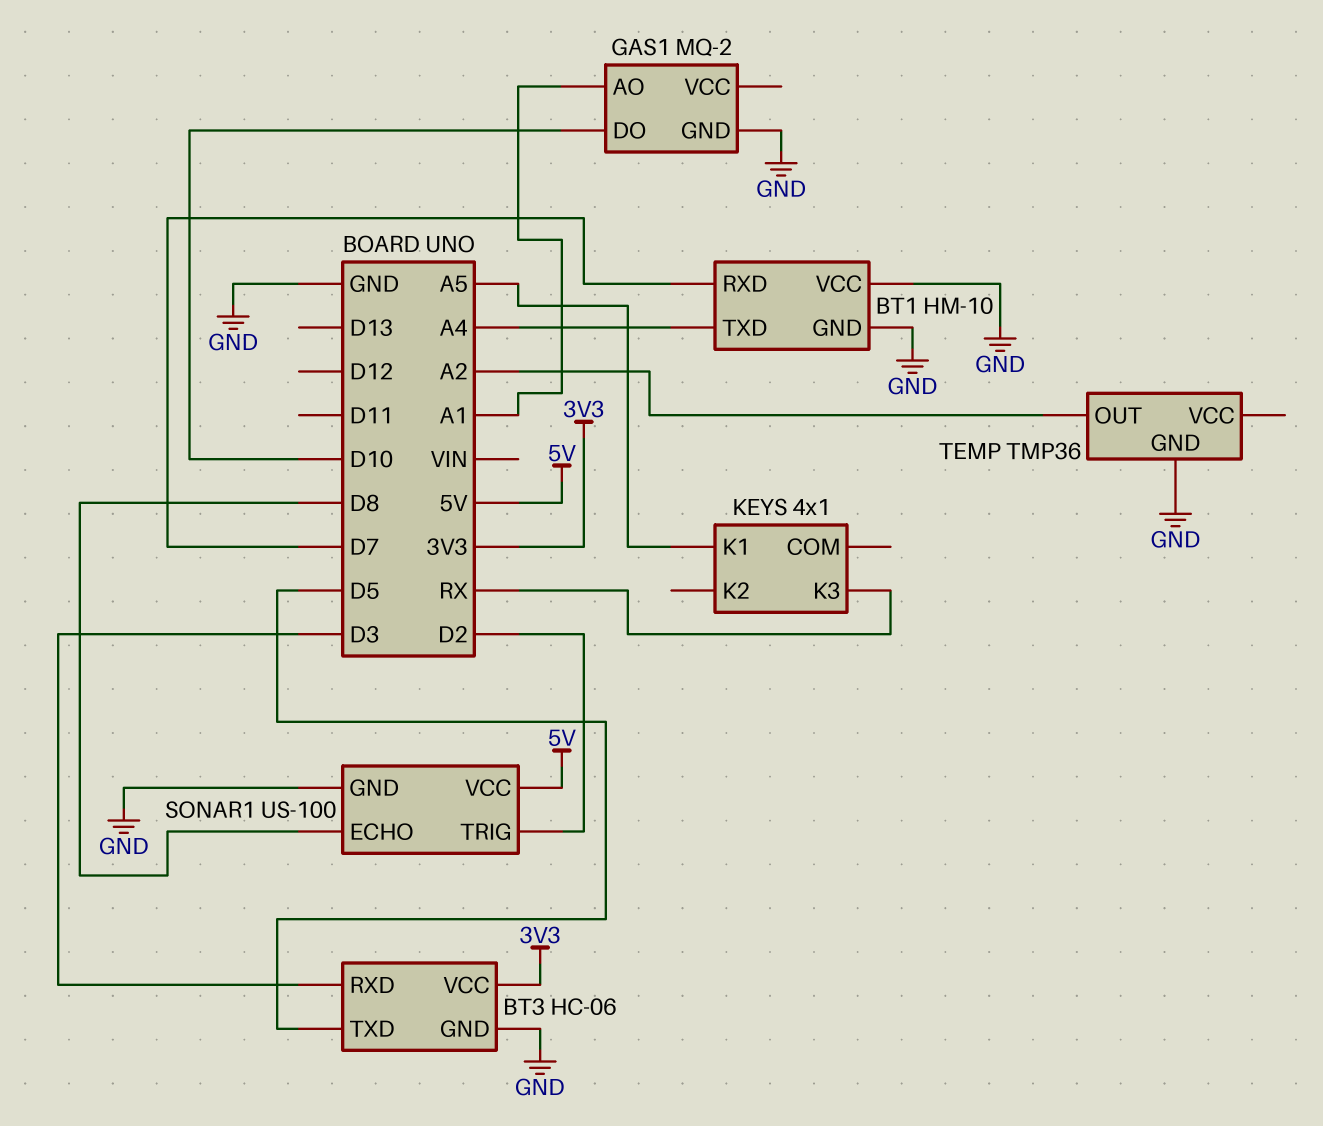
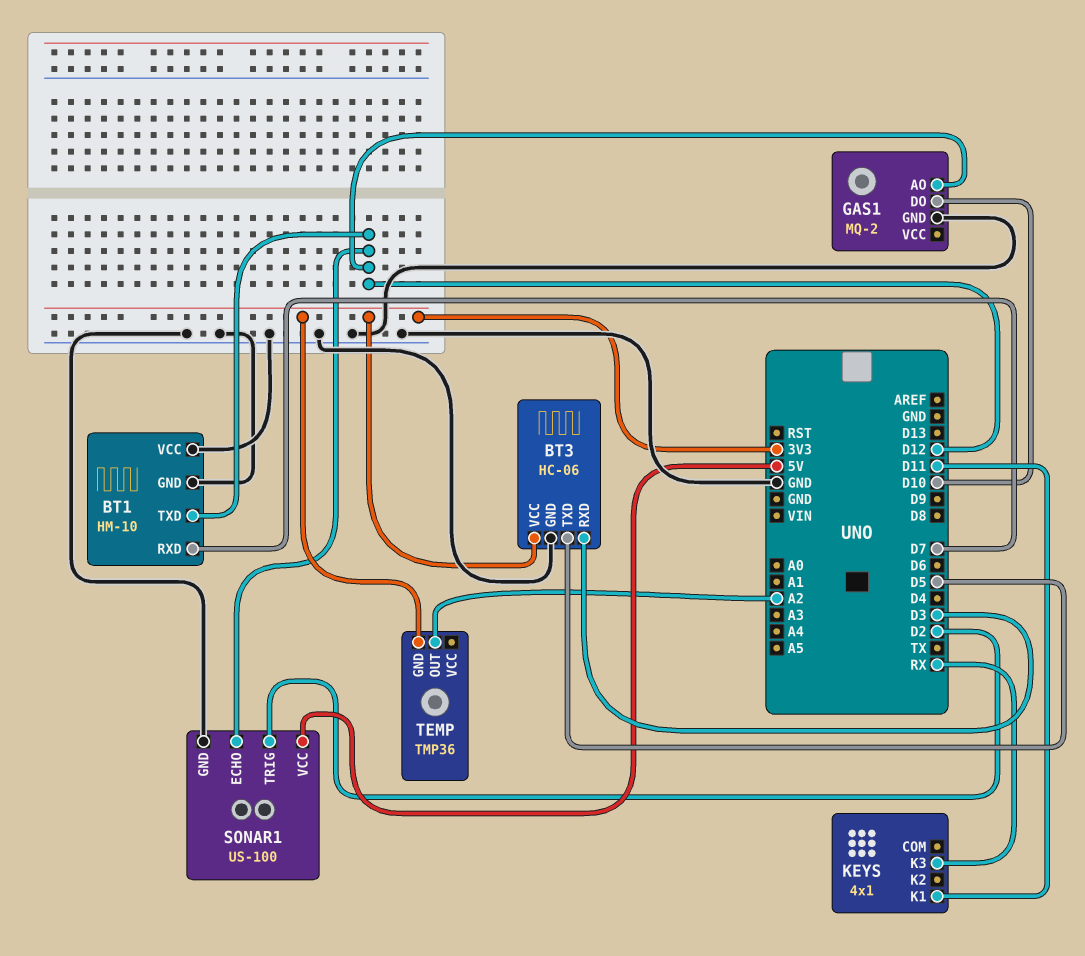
BT1 pin TXD: A4 -> D12
GAS1 pin AO: A1 -> D12
KEYS pin K1: A5 -> D11
SONAR1 pin ECHO: D8 -> D12
TEMP pin GND: GND -> 3V3

